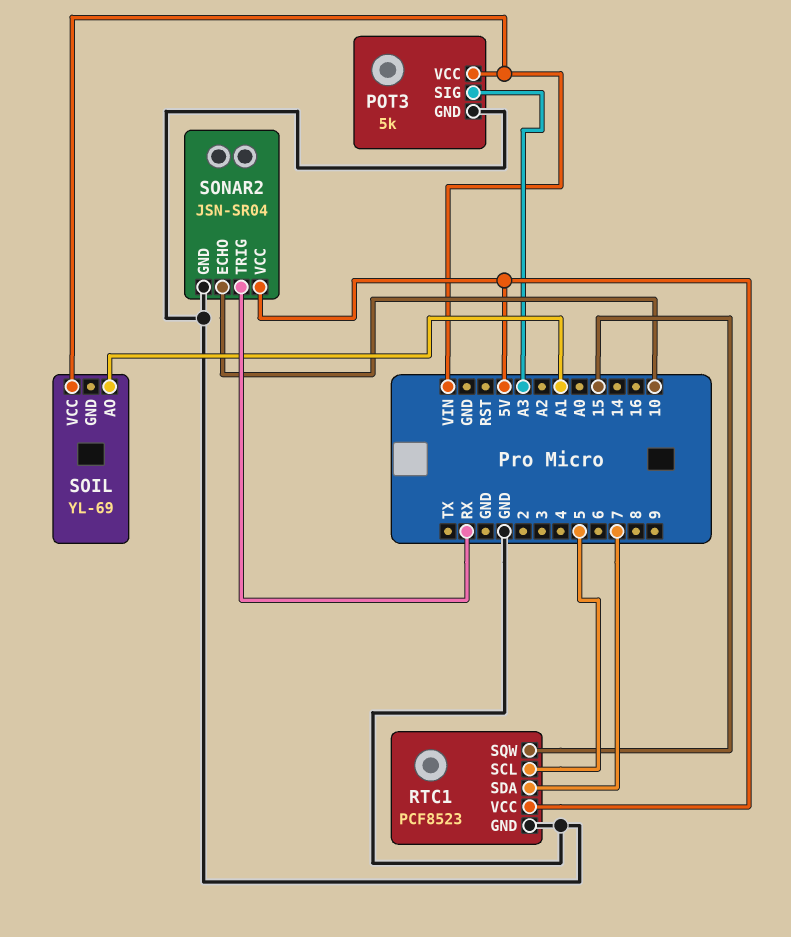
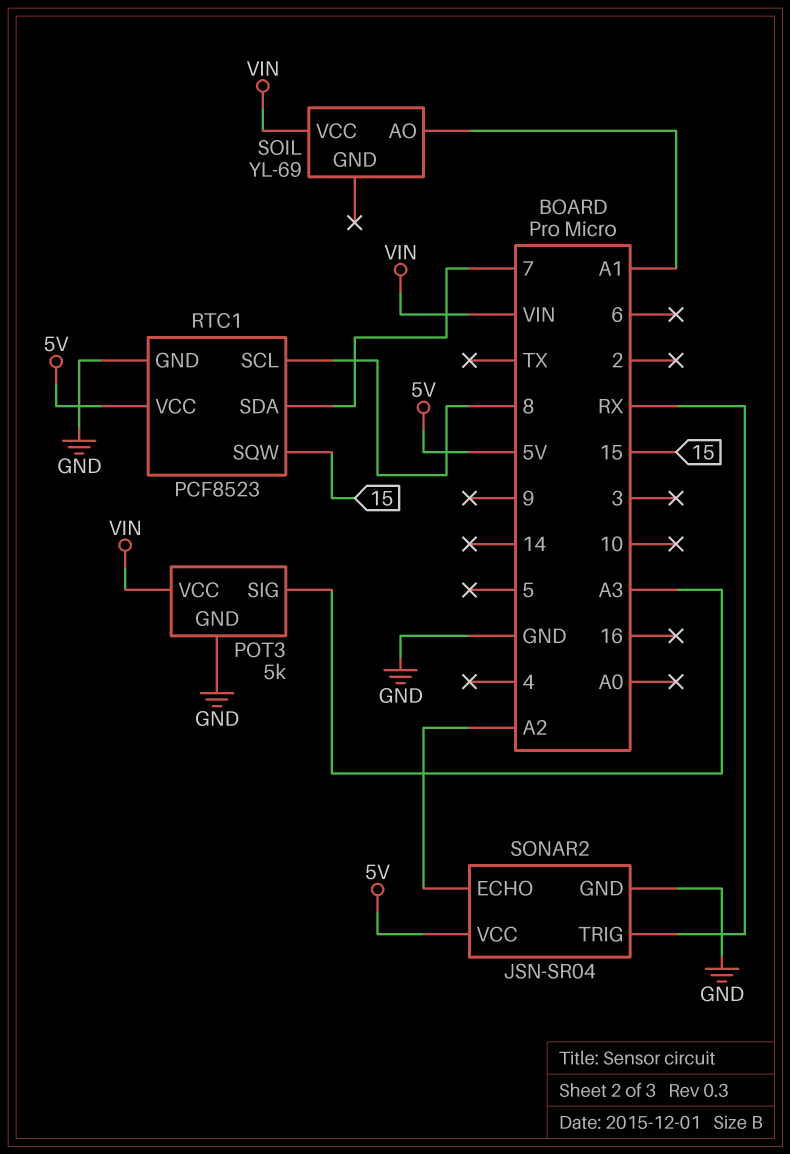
RTC1 pin SCL: 5 -> 8
SONAR2 pin ECHO: 10 -> A2

